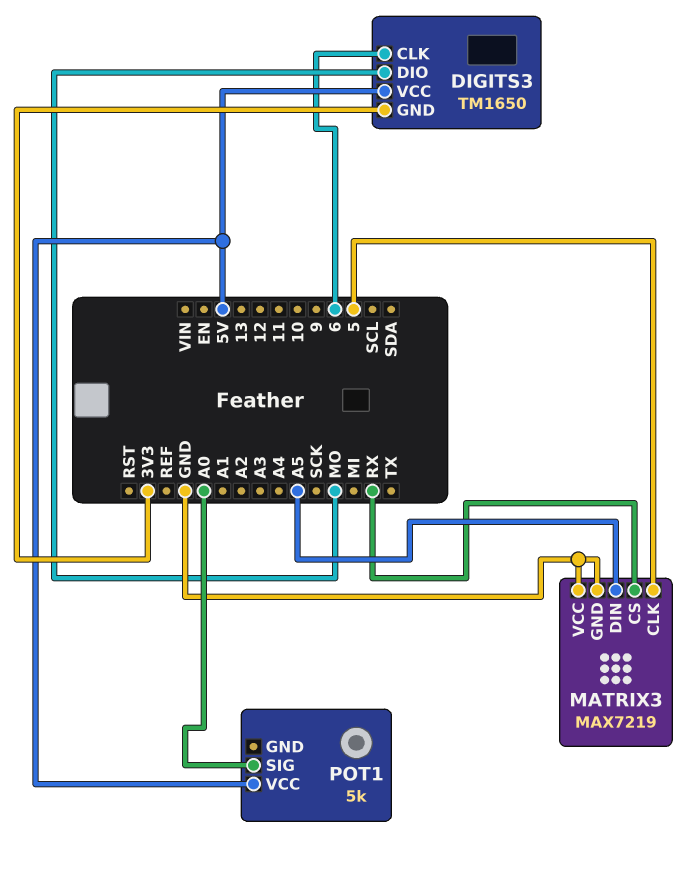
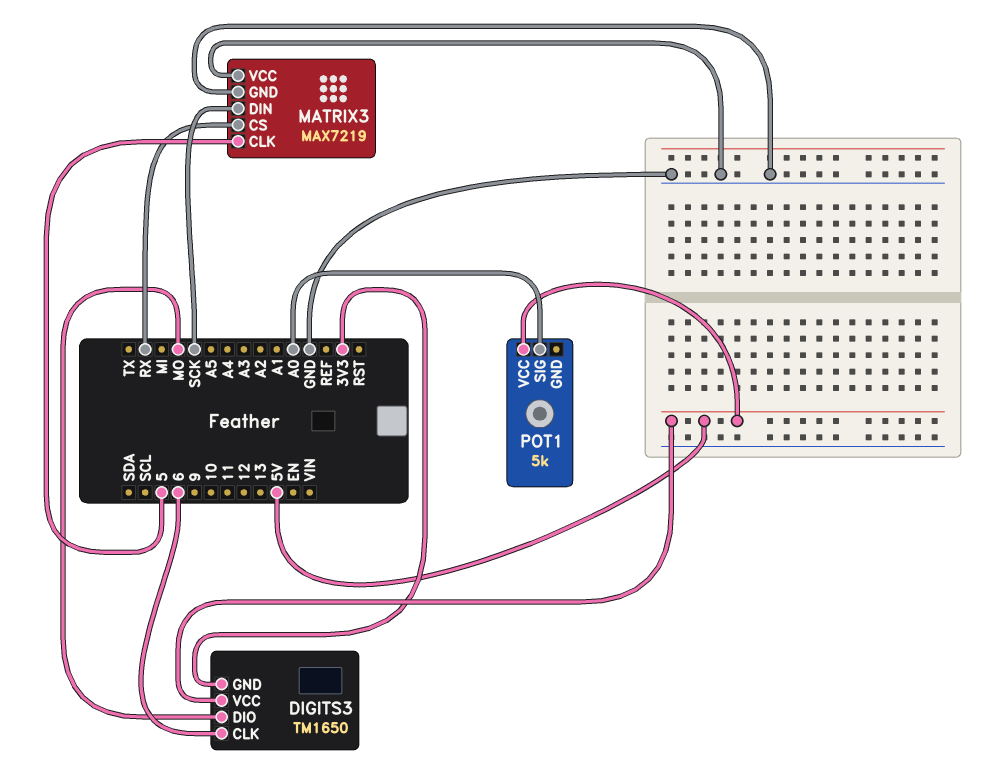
MATRIX3 pin DIN: A5 -> SCK

